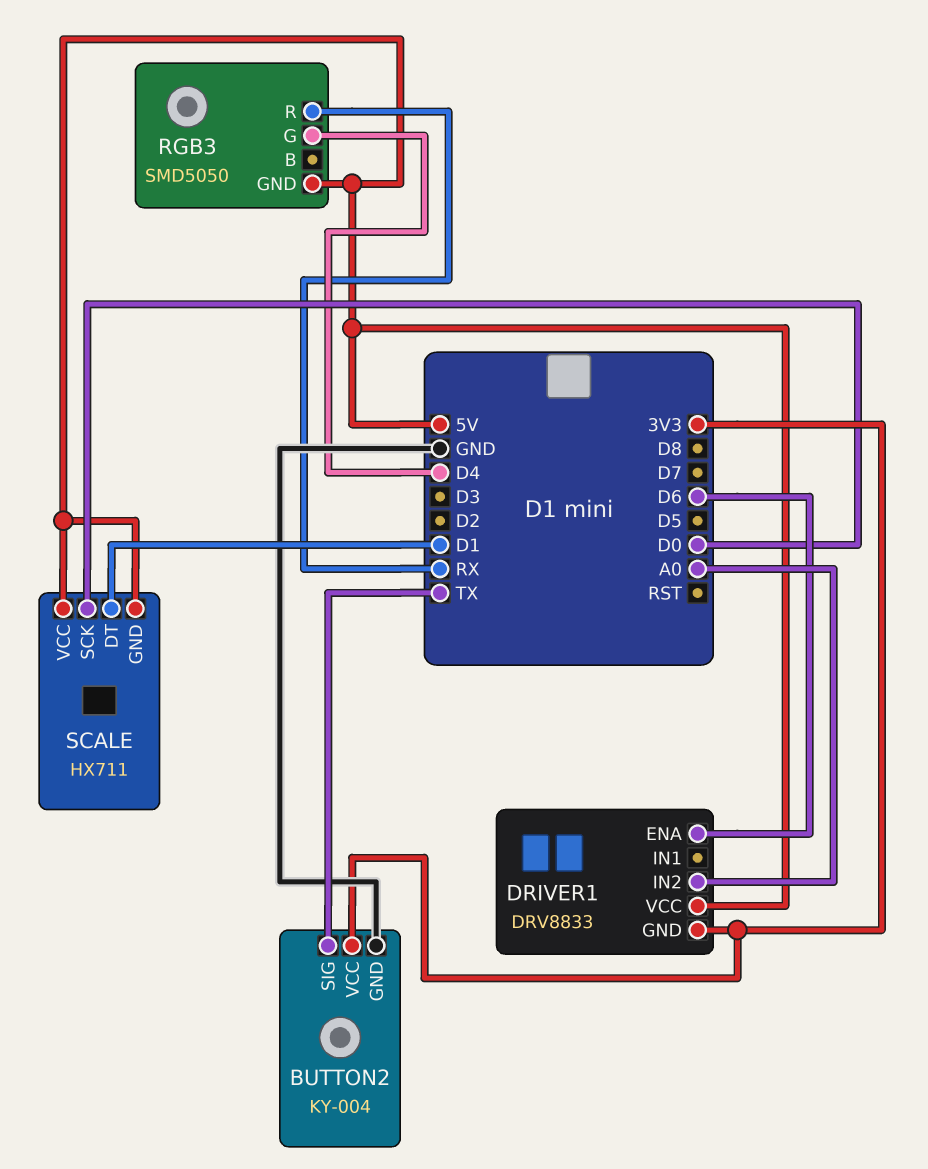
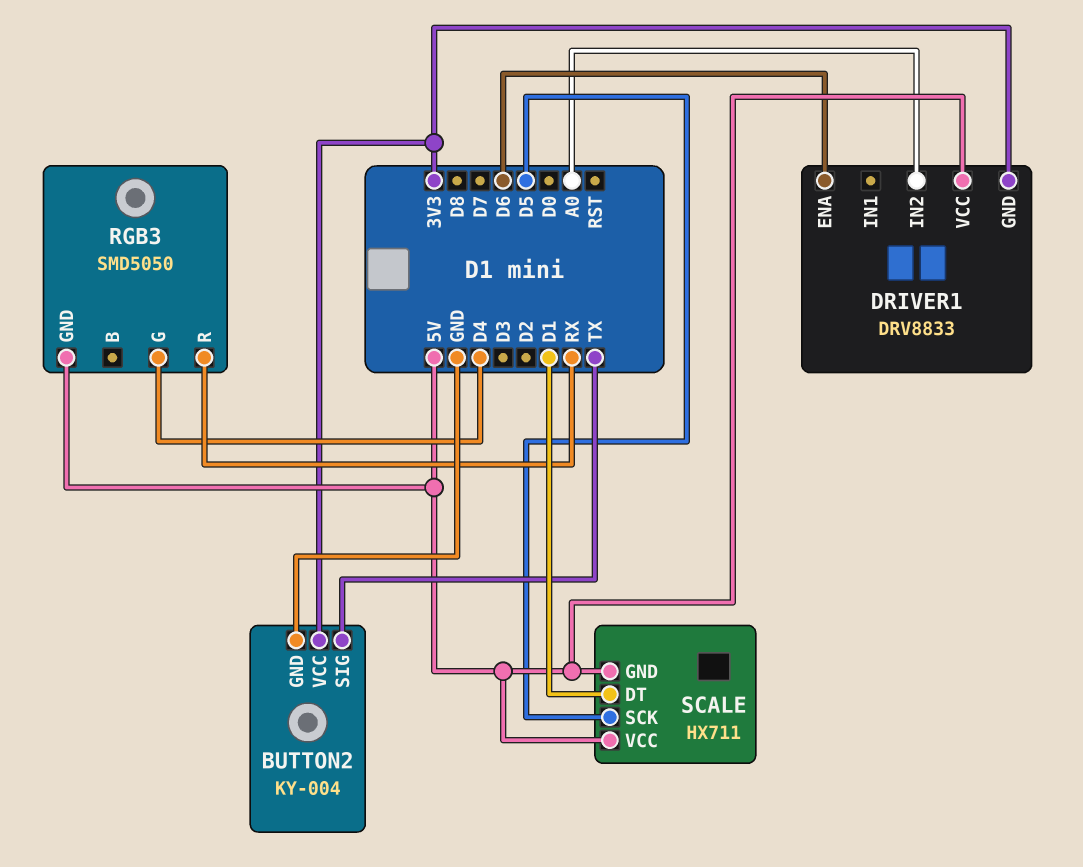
SCALE pin SCK: D0 -> D5

